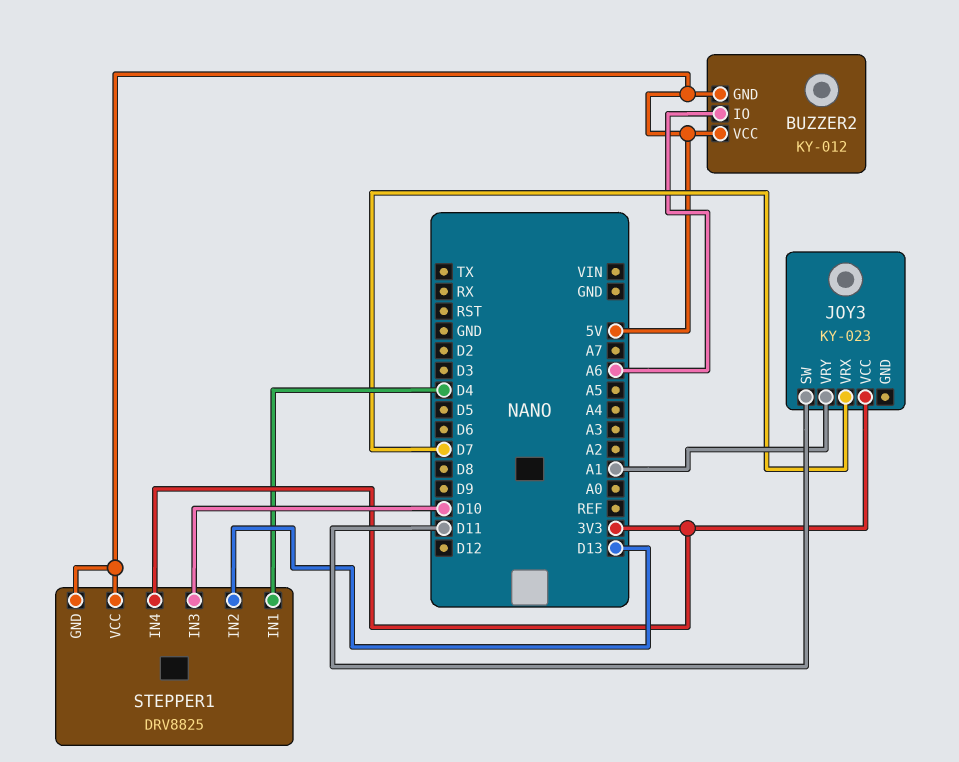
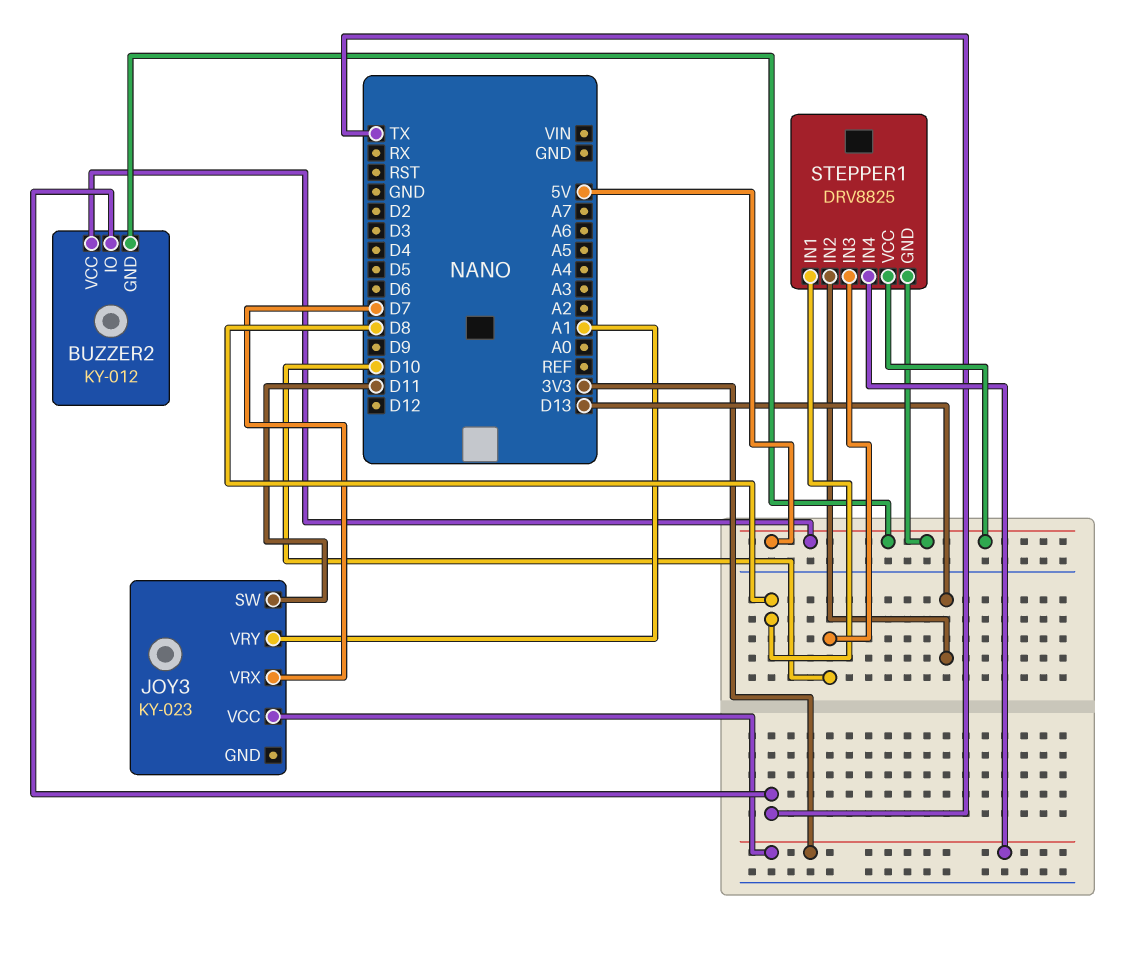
BUZZER2 pin IO: A6 -> TX
STEPPER1 pin IN1: D4 -> D8

